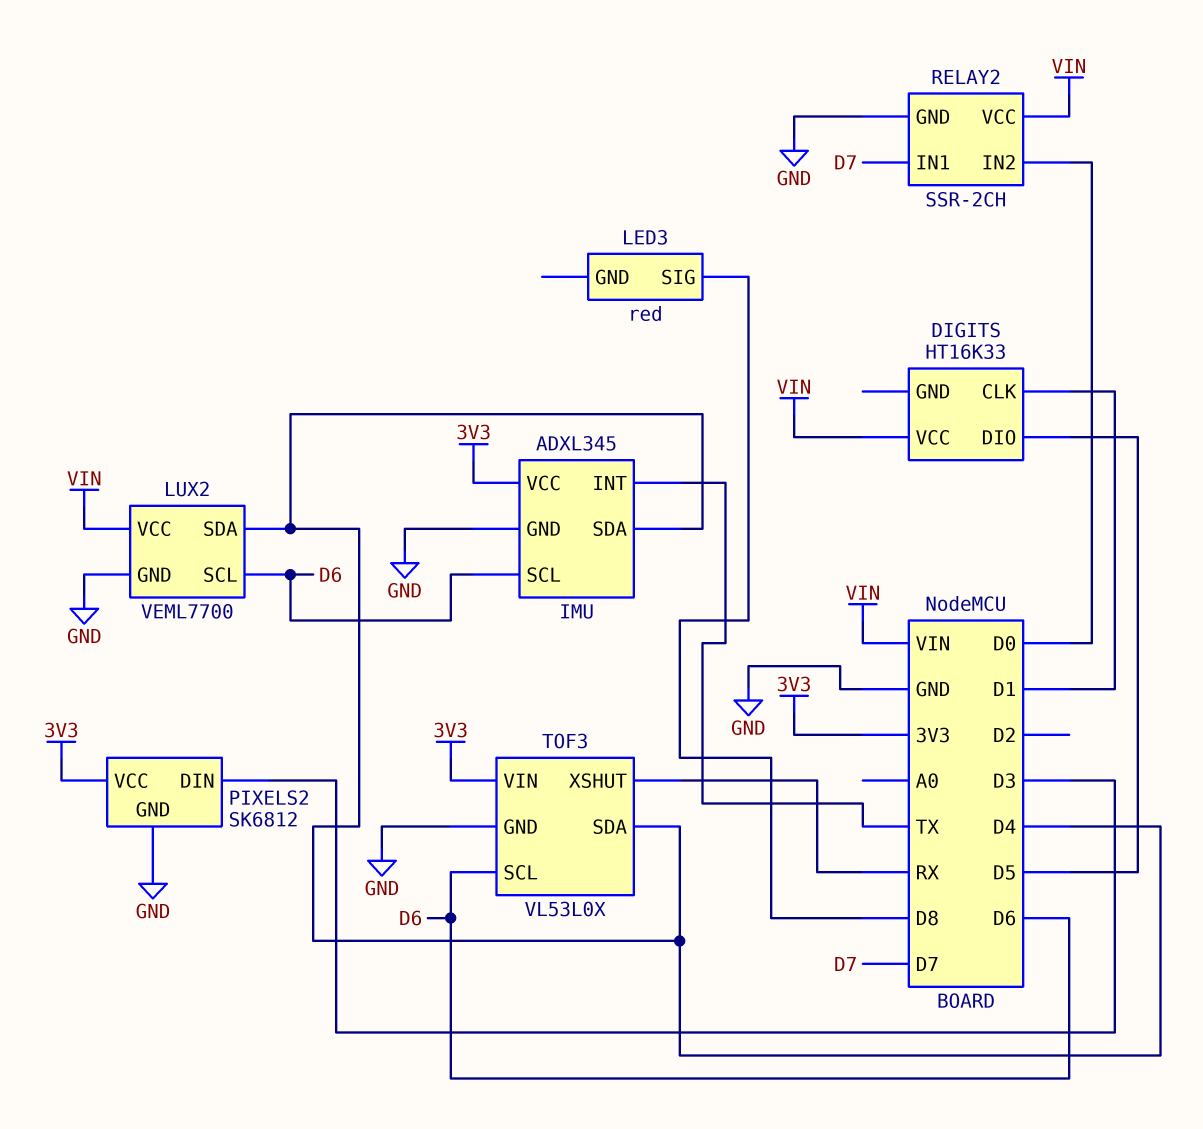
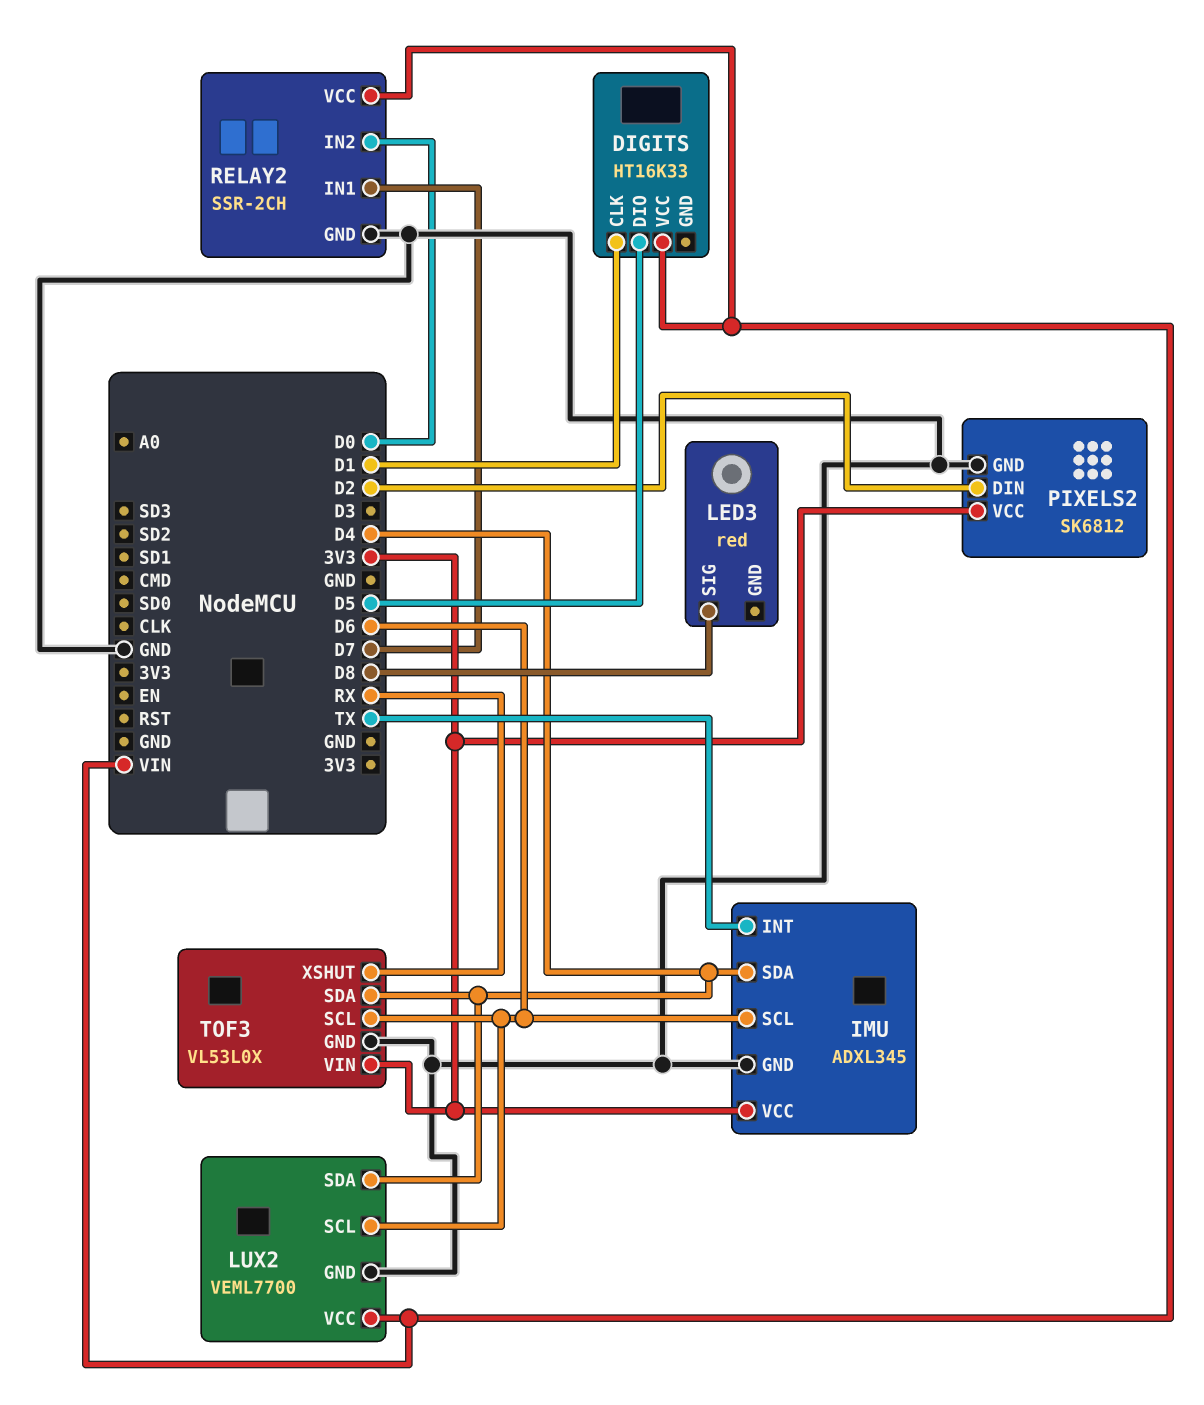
PIXELS2 pin DIN: D3 -> D2

